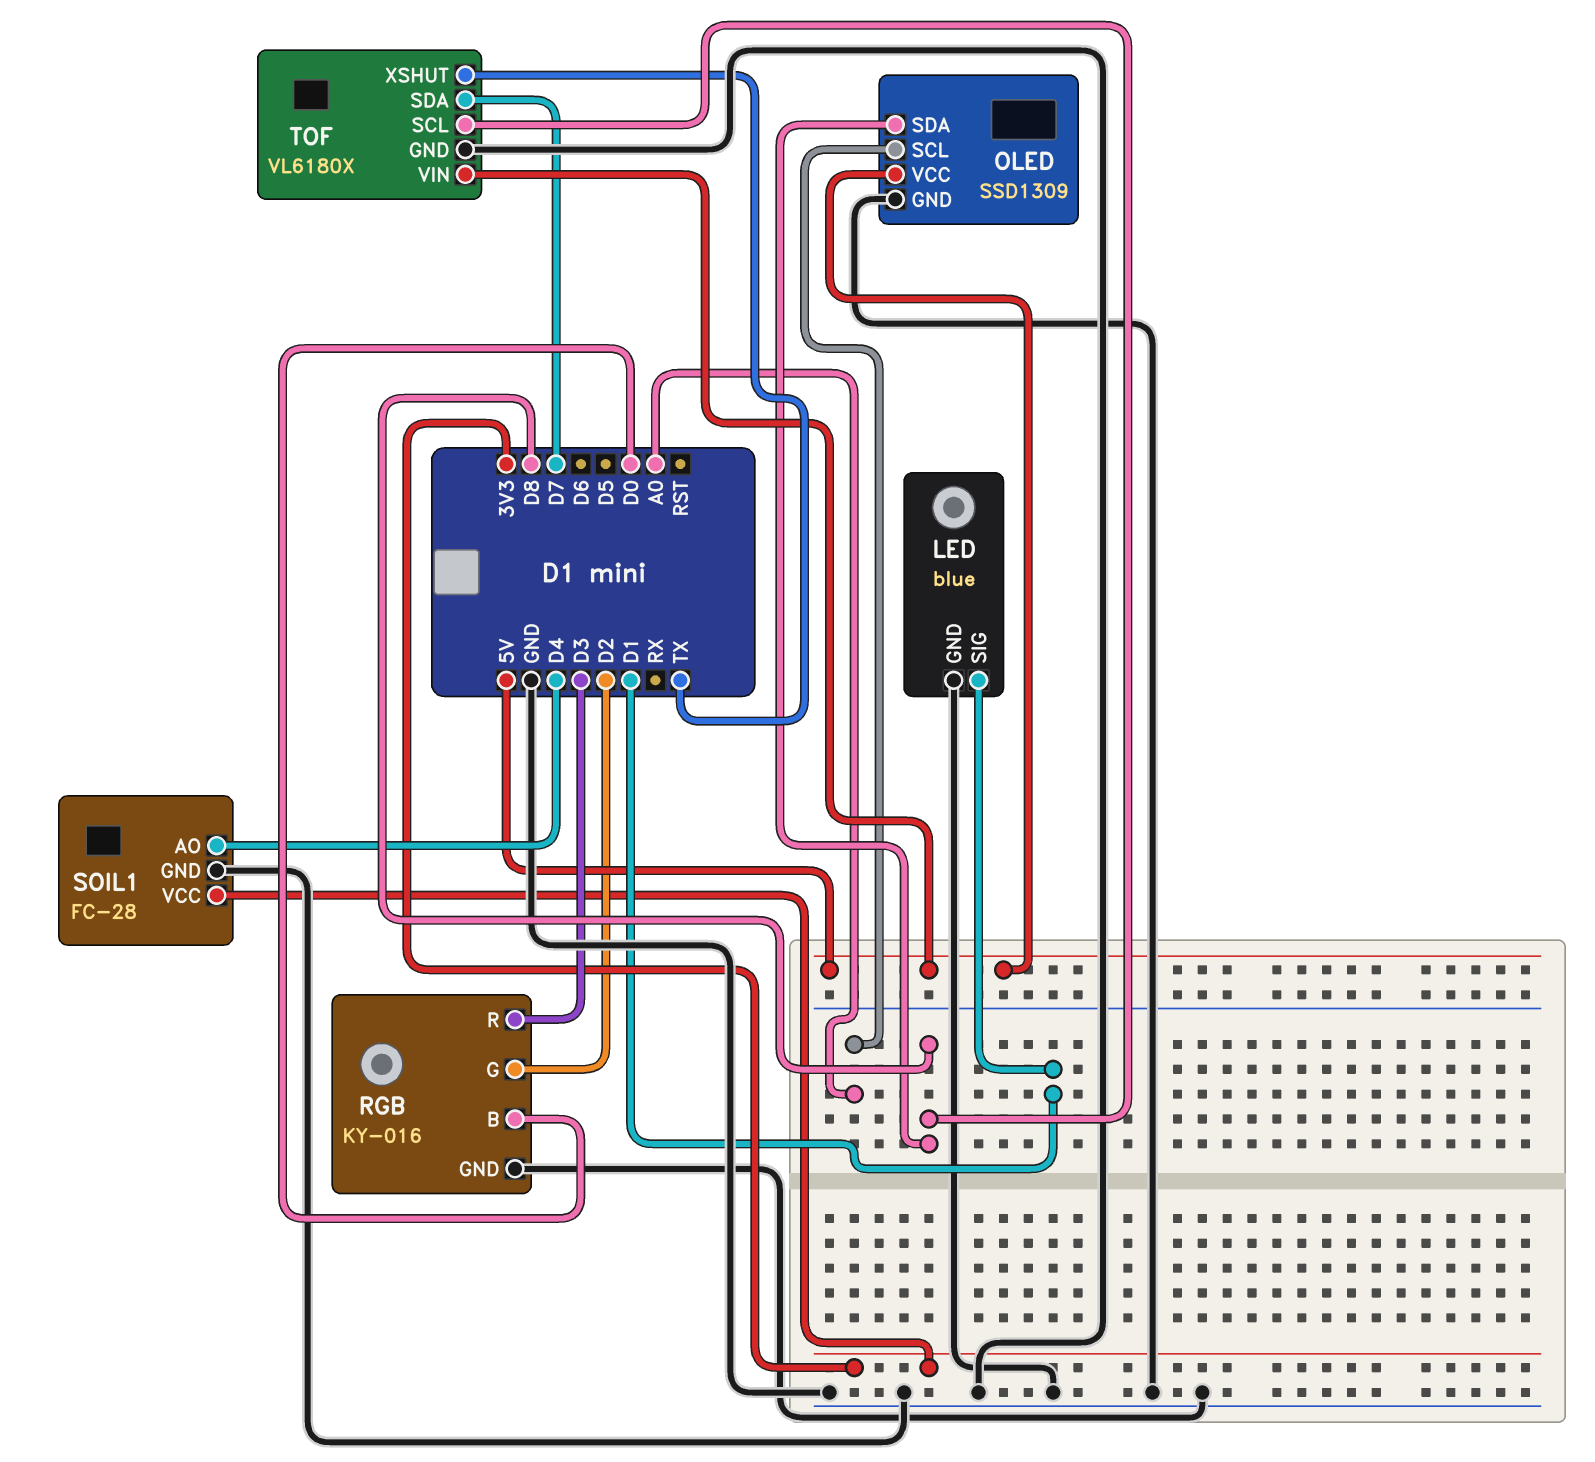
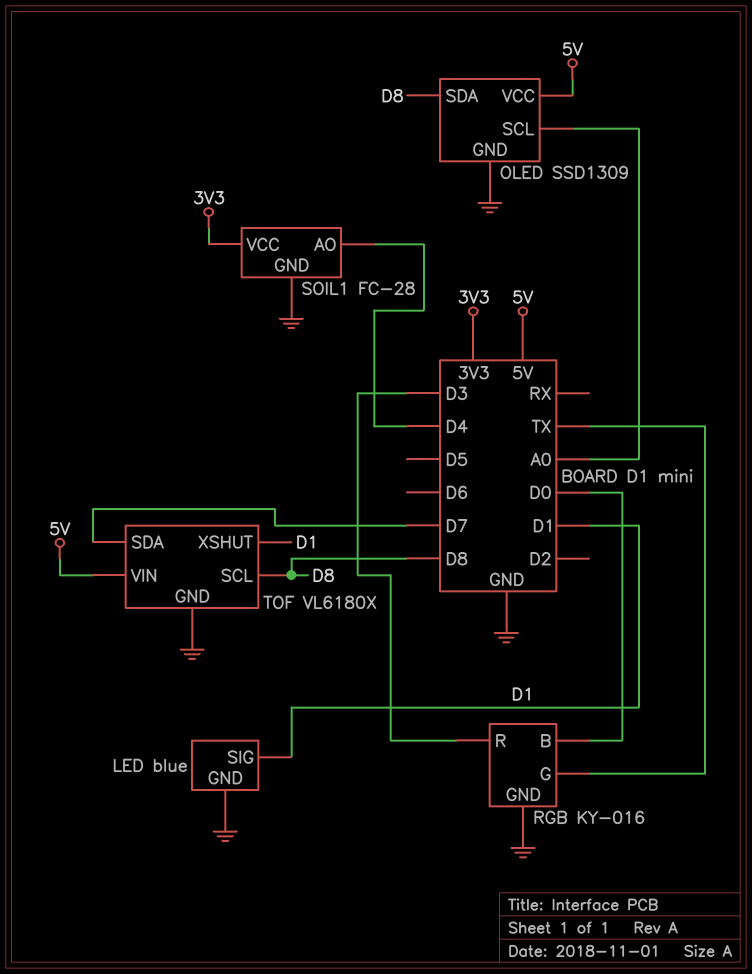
RGB pin G: D2 -> TX
TOF pin XSHUT: TX -> D1

